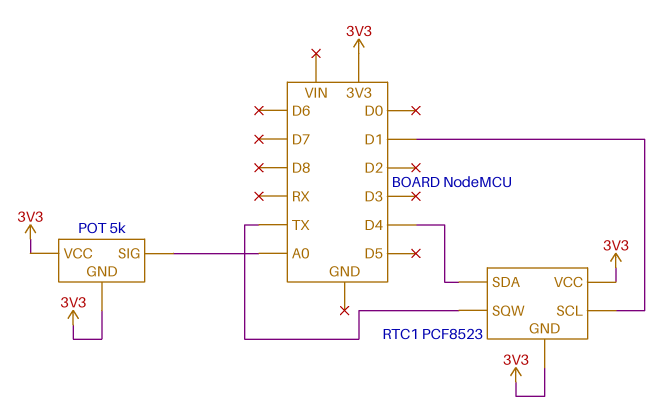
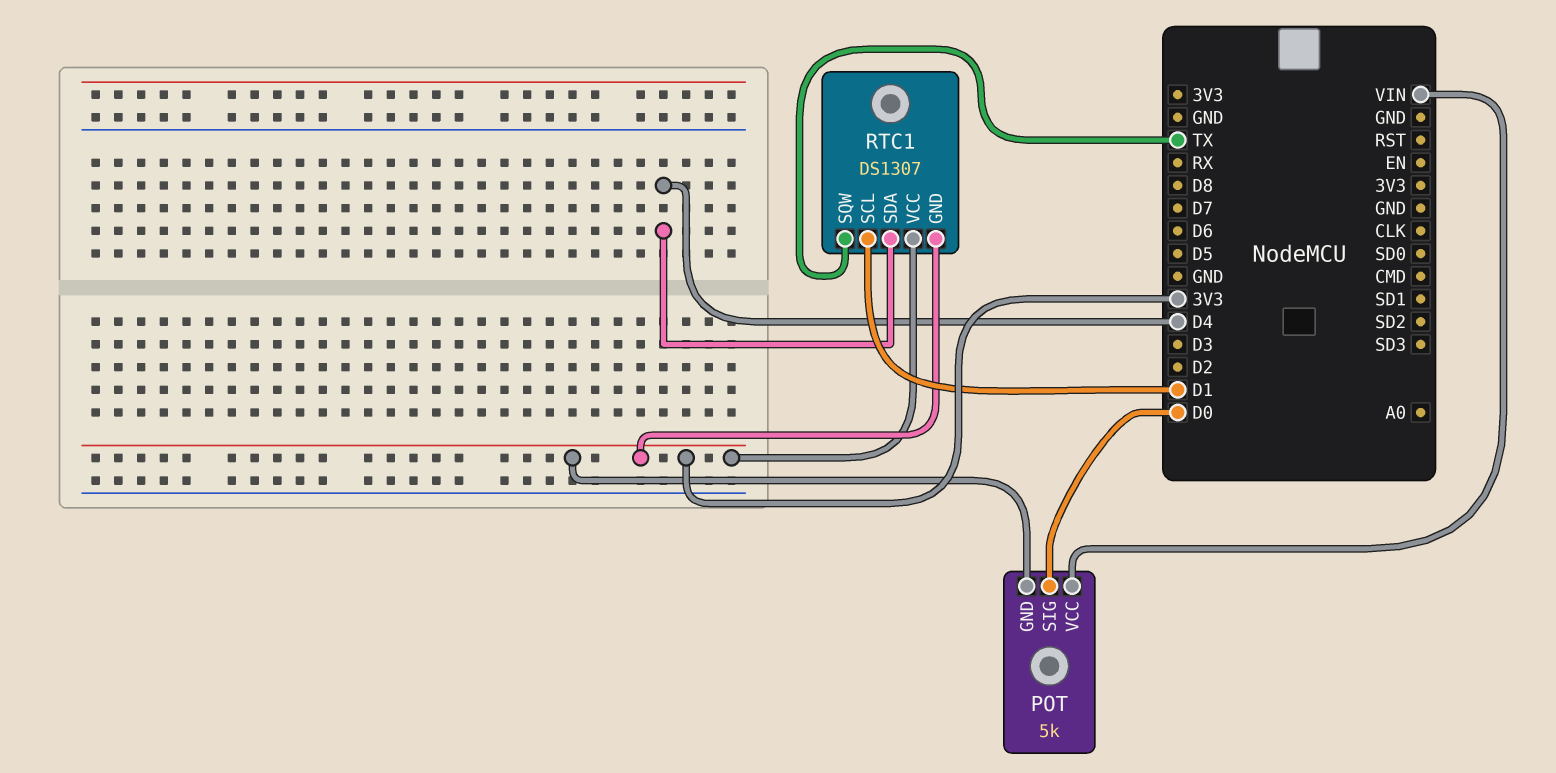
POT pin SIG: A0 -> D0
POT pin VCC: 3V3 -> VIN
RTC1: PCF8523 -> DS1307

